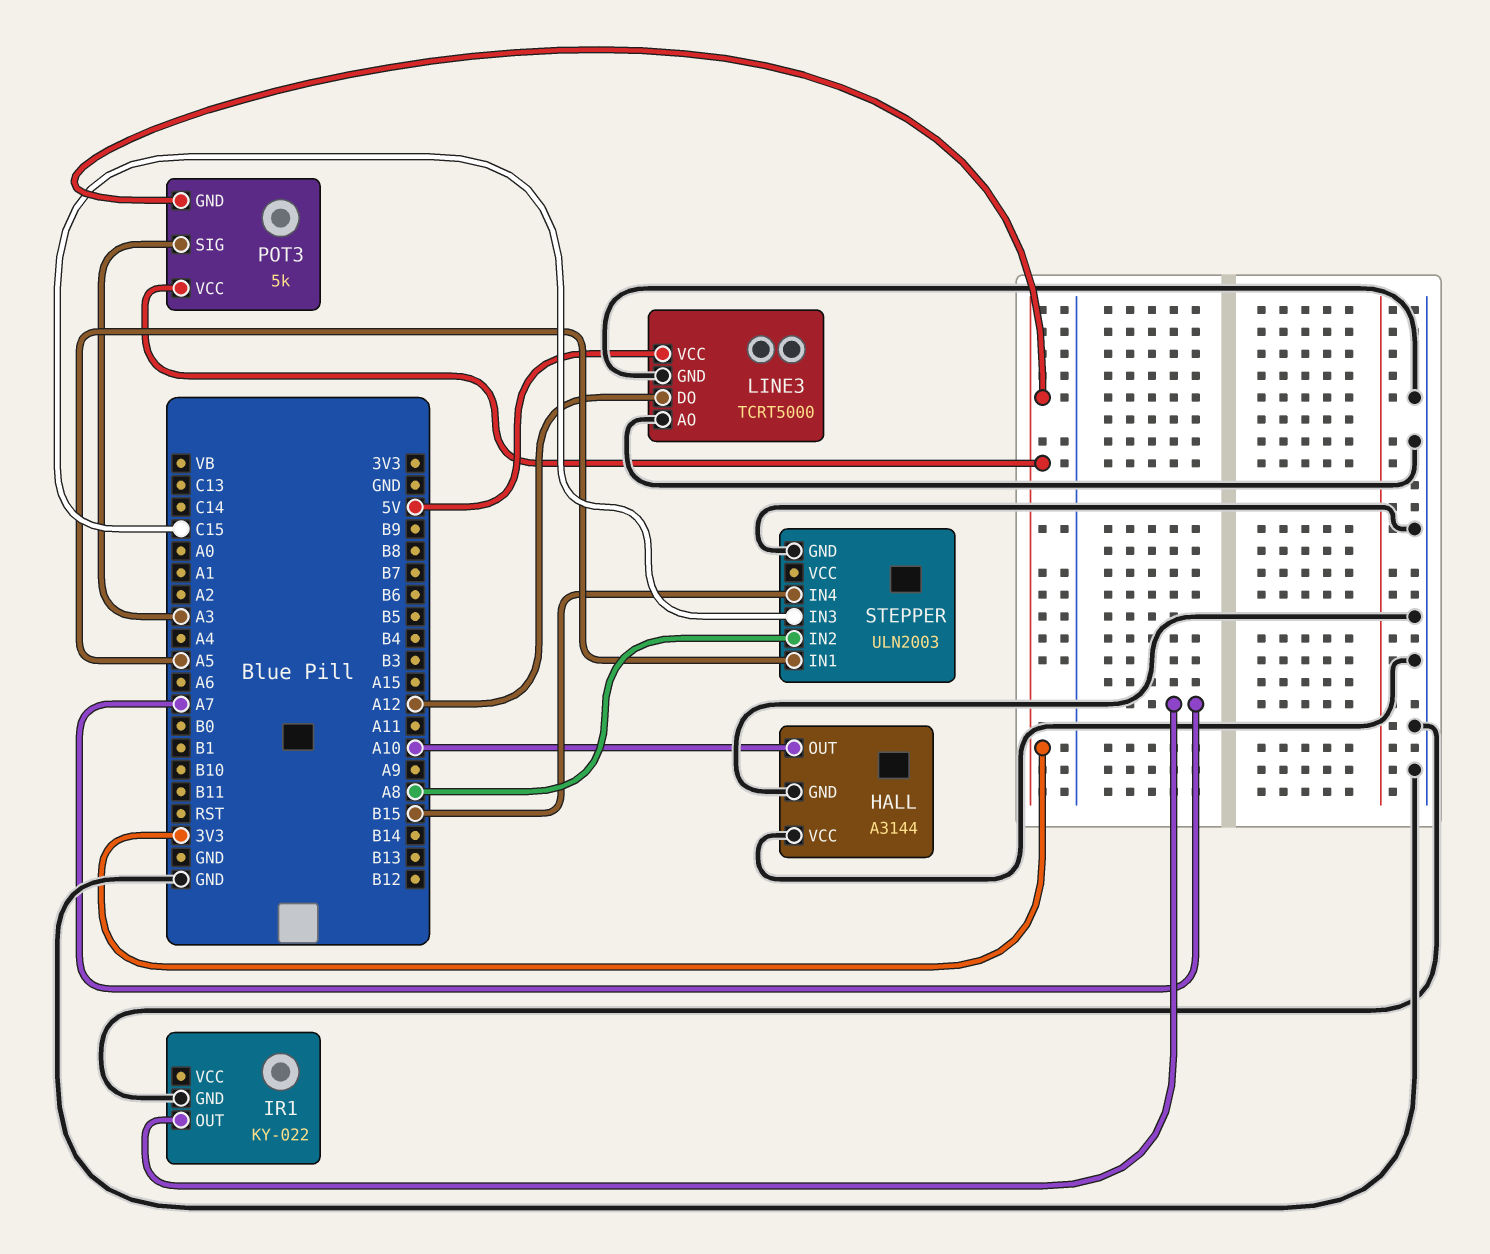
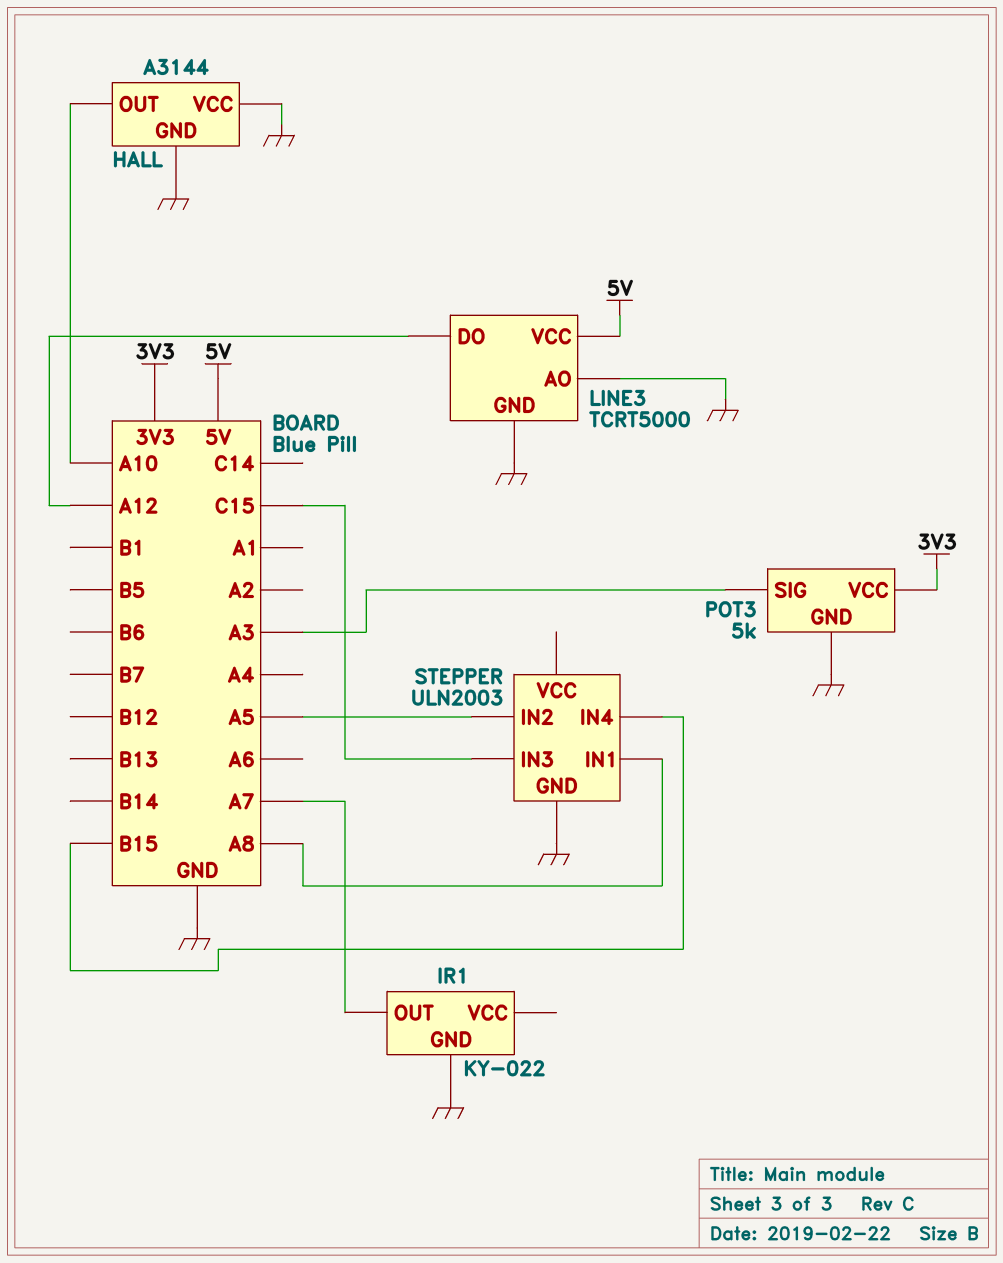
POT3 pin GND: 3V3 -> GND
STEPPER pin IN1: A5 -> A8
STEPPER pin IN2: A8 -> A5

